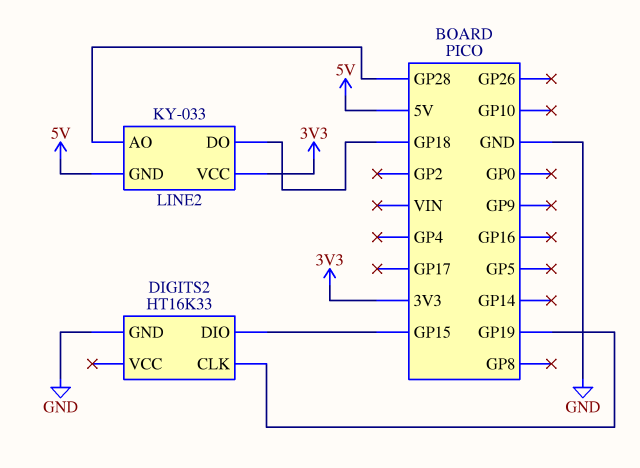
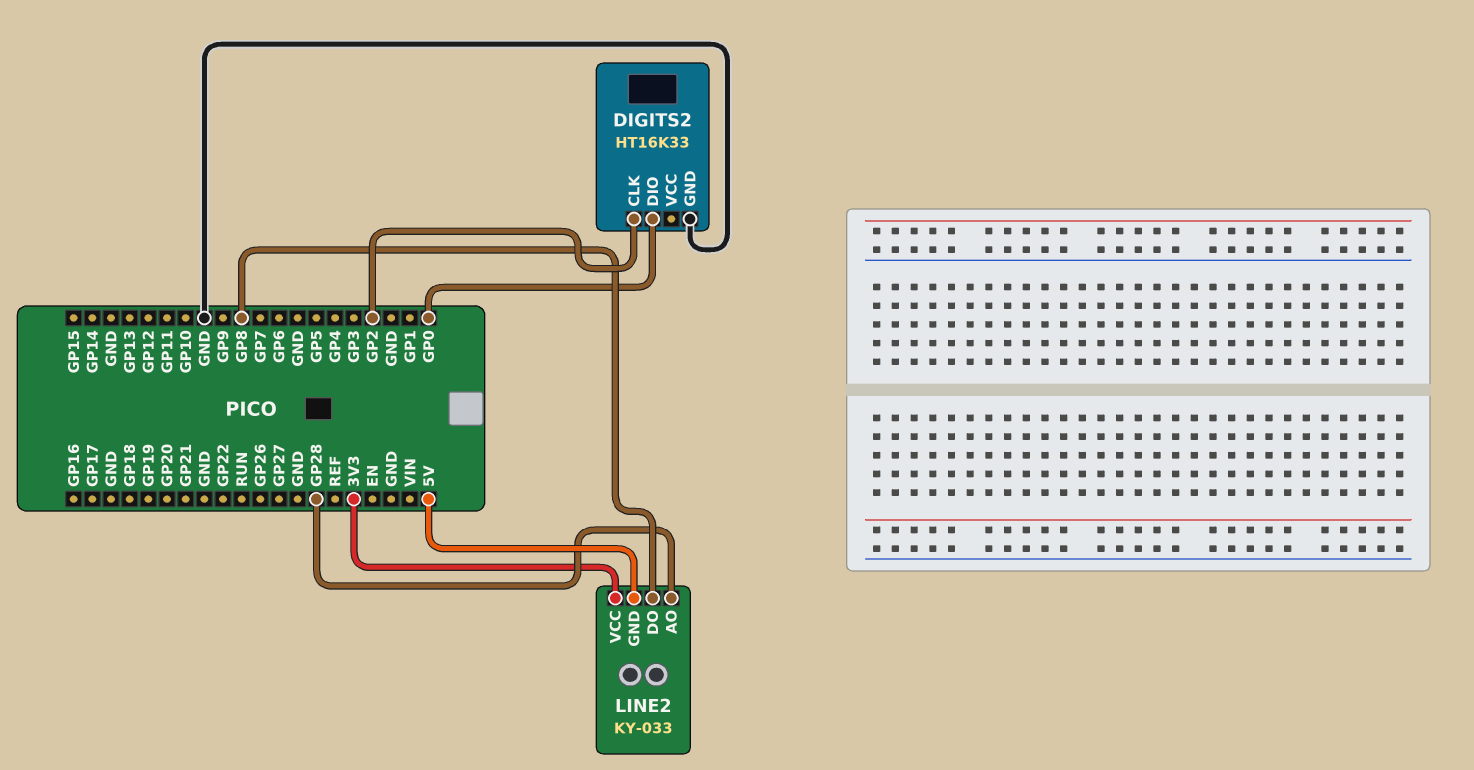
DIGITS2 pin CLK: GP19 -> GP2
DIGITS2 pin DIO: GP15 -> GP0
LINE2 pin DO: GP18 -> GP8

